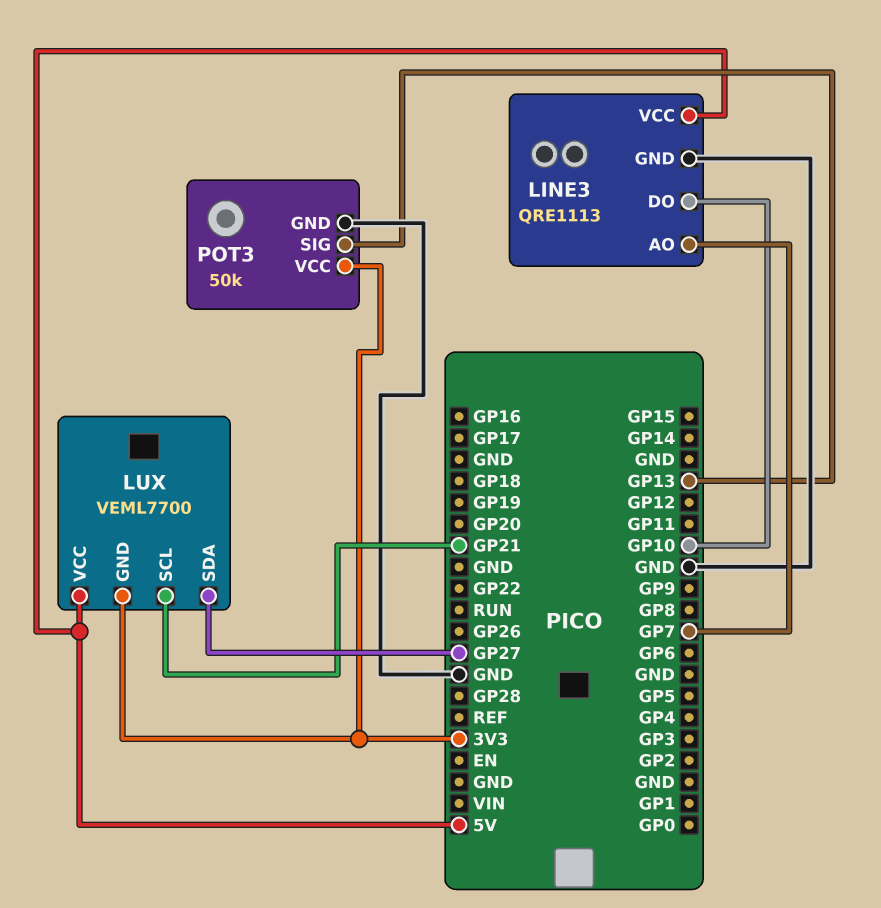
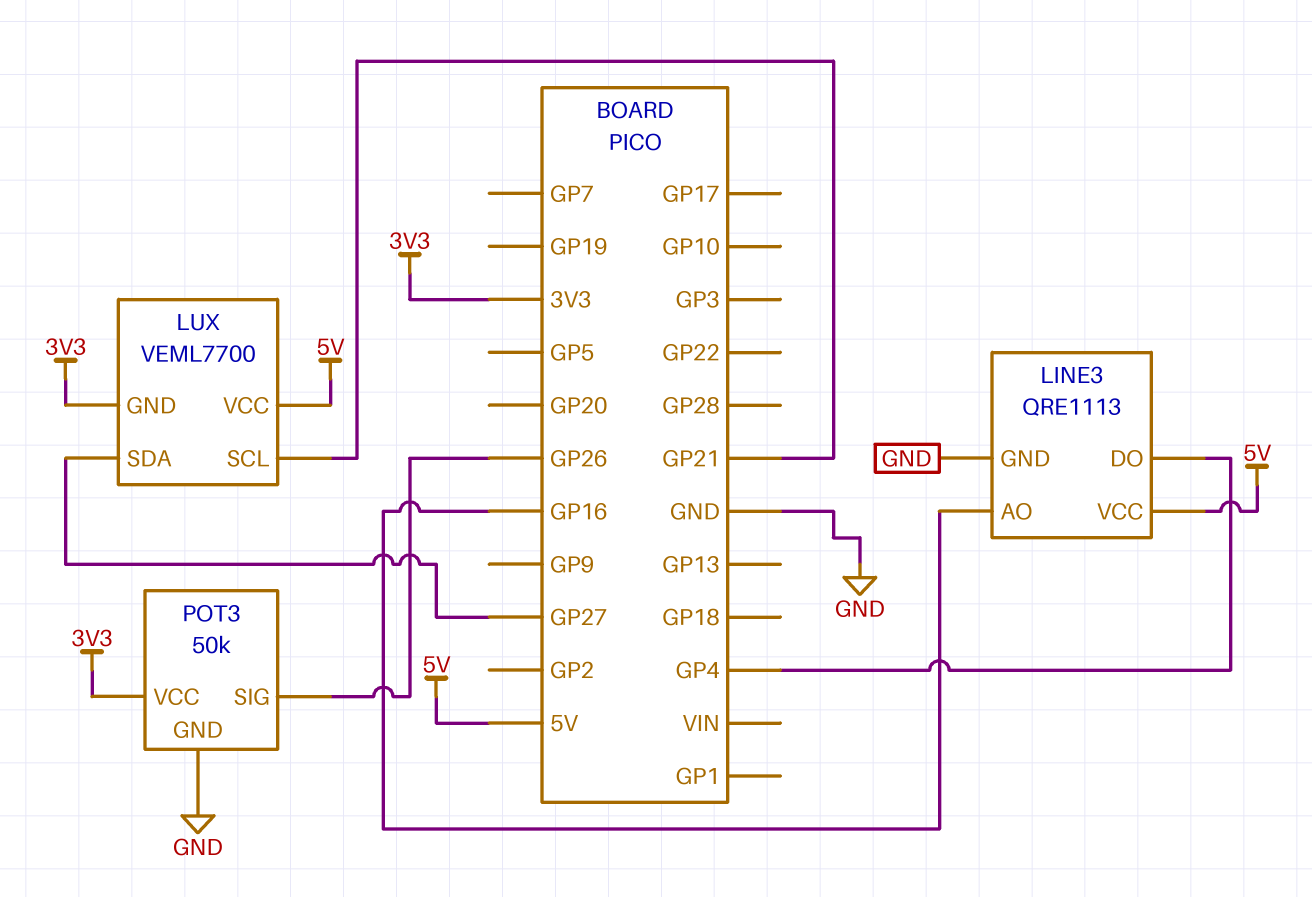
LINE3 pin AO: GP7 -> GP16
LINE3 pin DO: GP10 -> GP4
POT3 pin SIG: GP13 -> GP26

